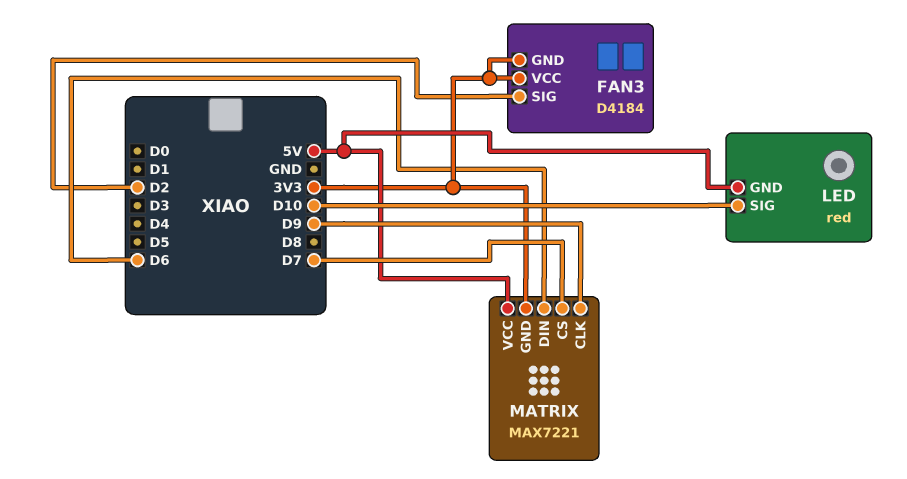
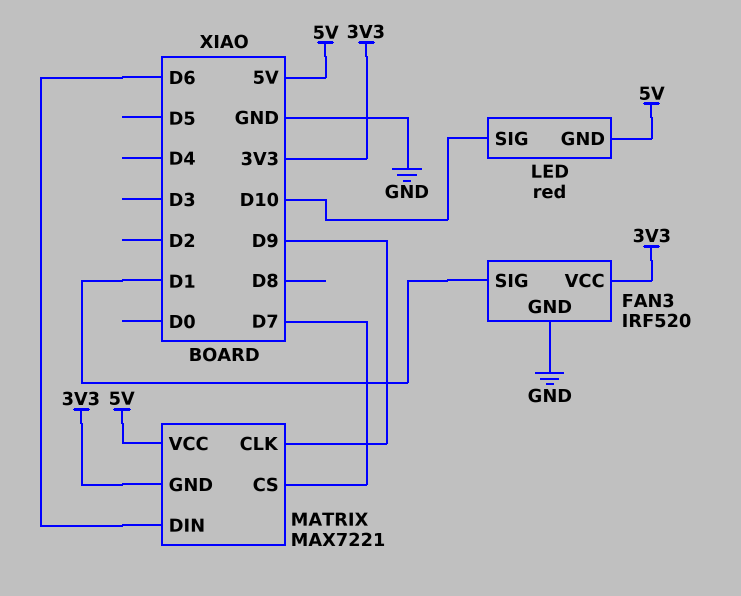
FAN3: D4184 -> IRF520
FAN3 pin GND: 3V3 -> GND
FAN3 pin SIG: D2 -> D1

